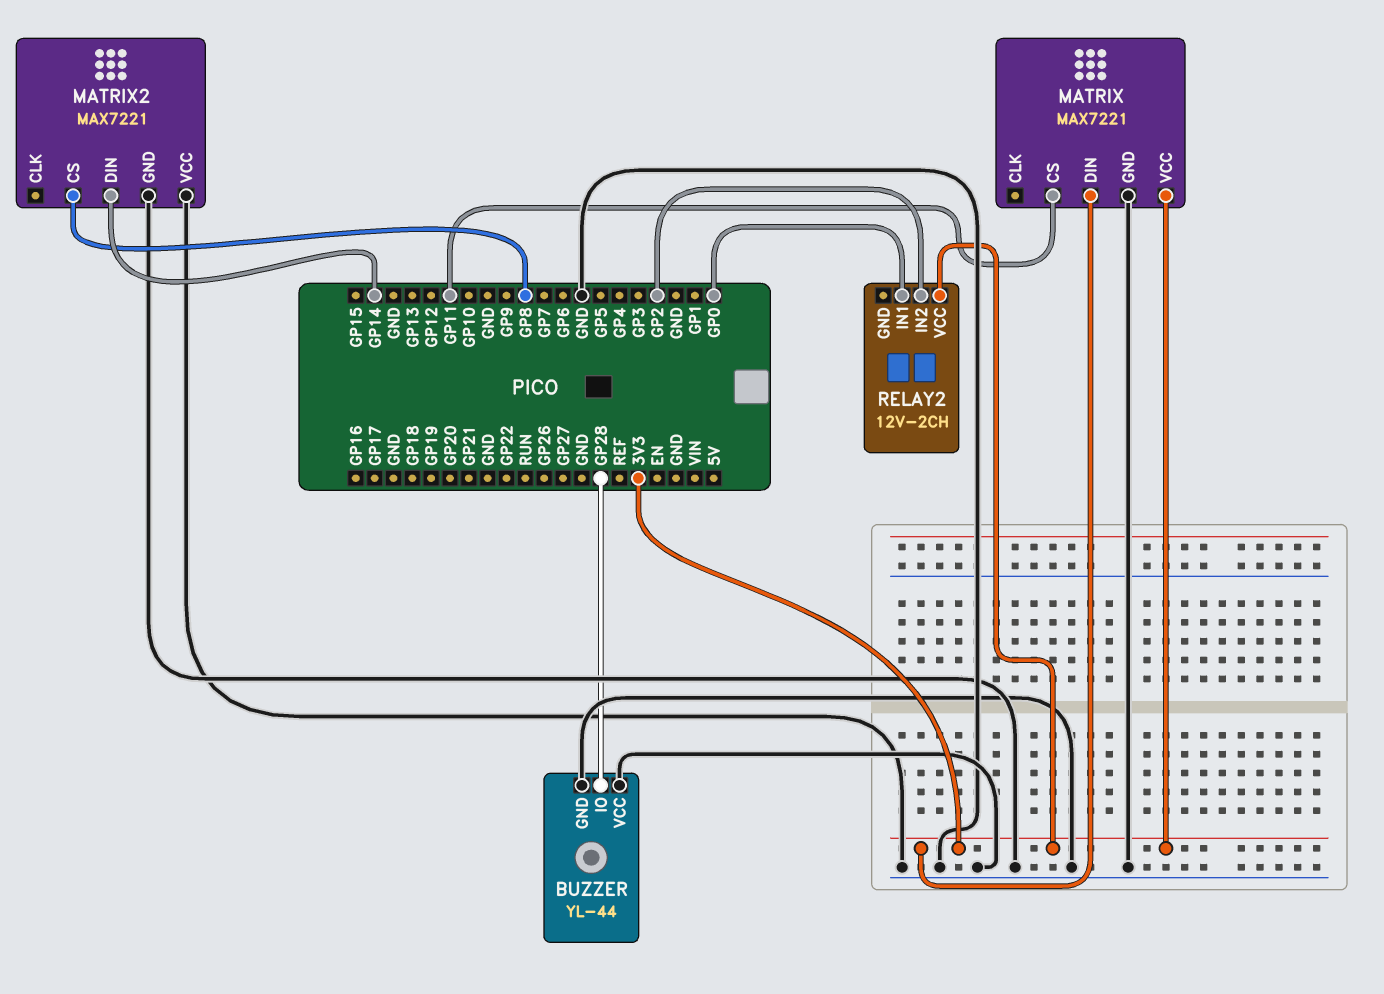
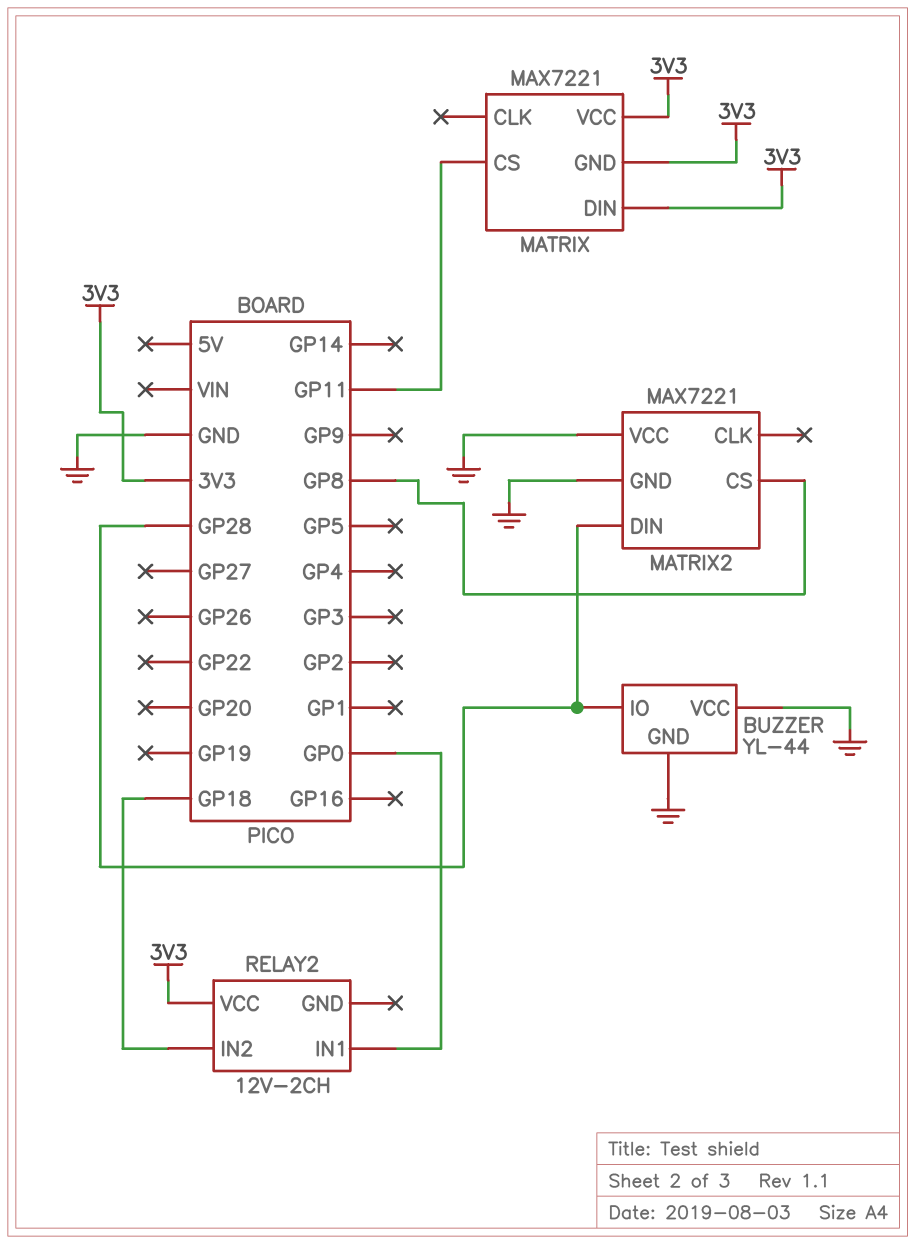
MATRIX pin GND: GND -> 3V3
MATRIX2 pin DIN: GP14 -> GP28
RELAY2 pin IN2: GP2 -> GP18

